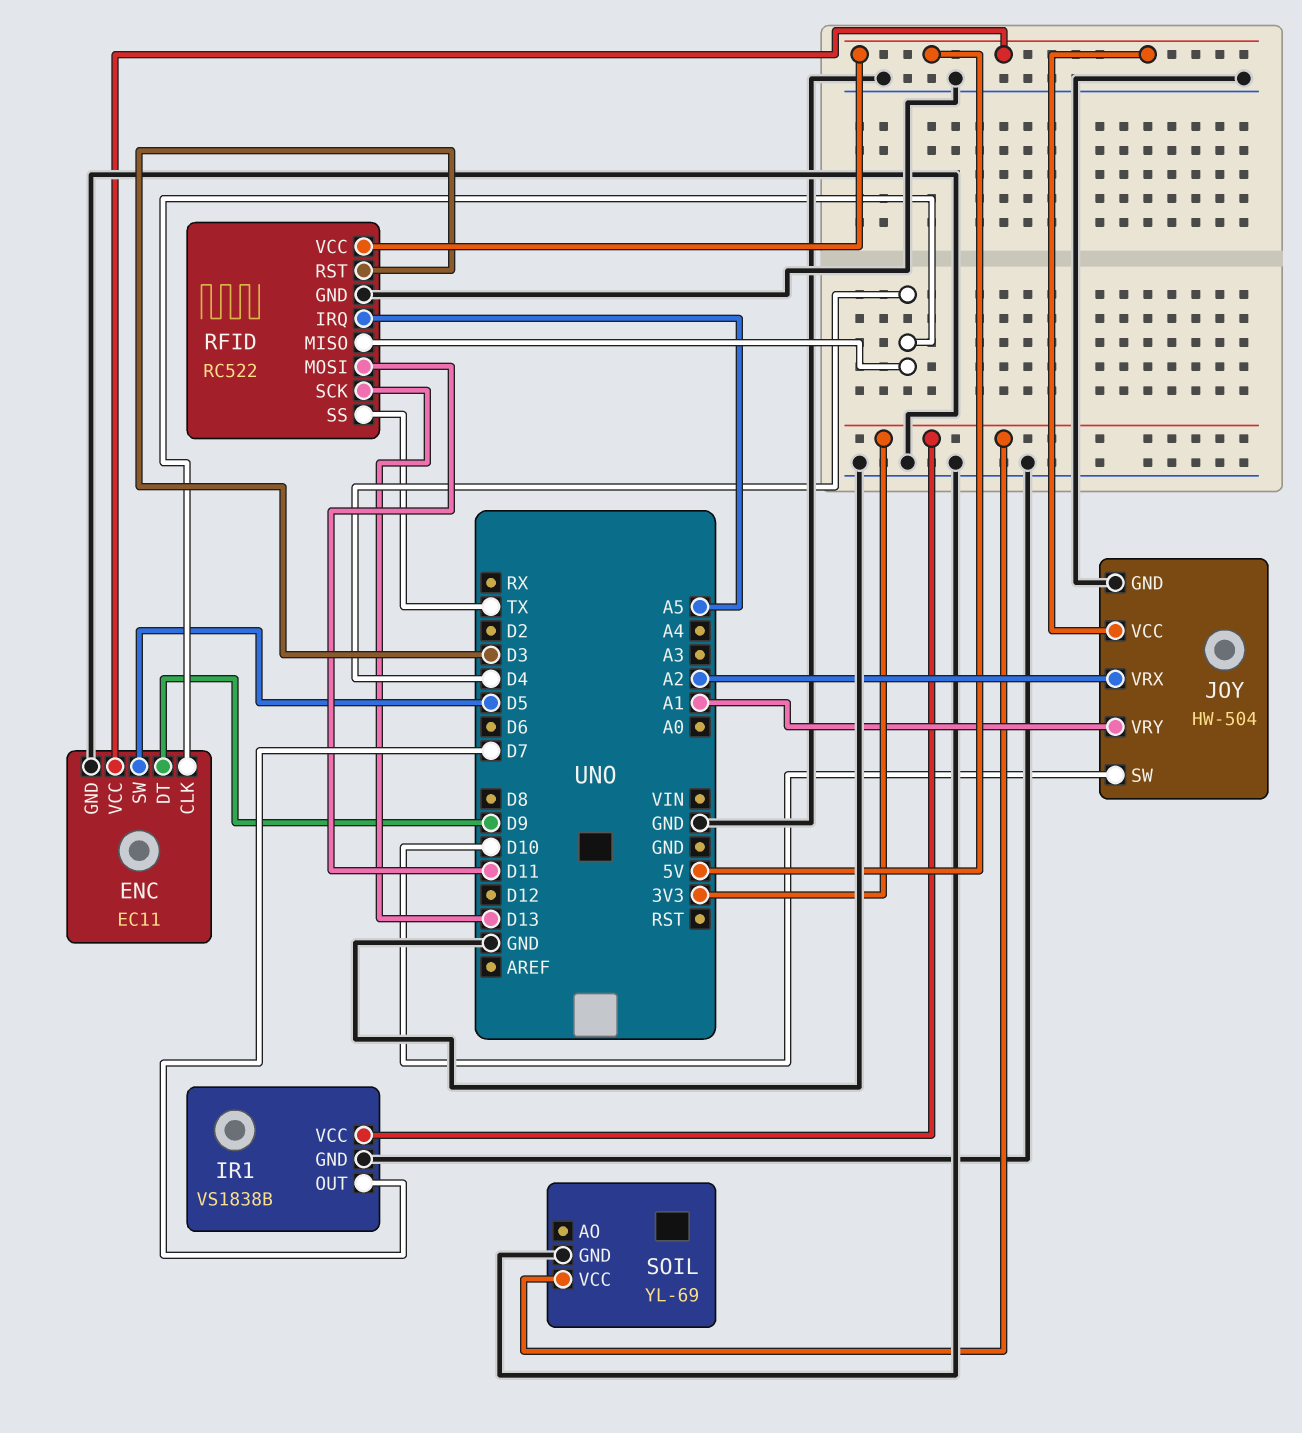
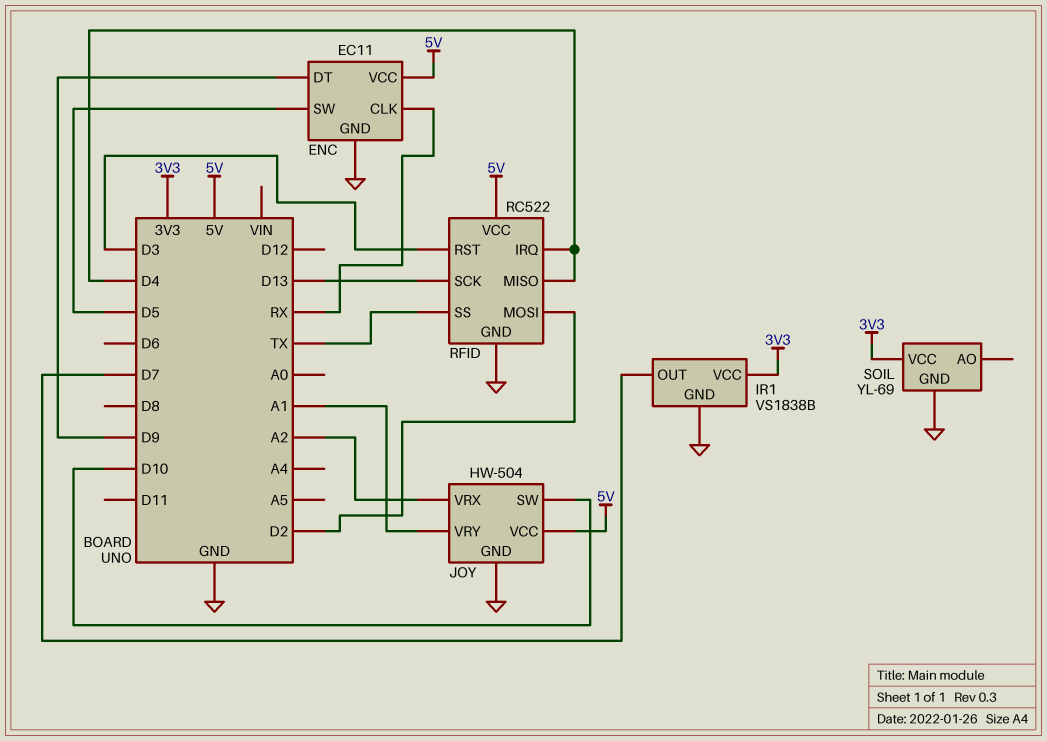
ENC pin CLK: D4 -> RX
RFID pin IRQ: A5 -> D4
RFID pin MOSI: D11 -> D2

